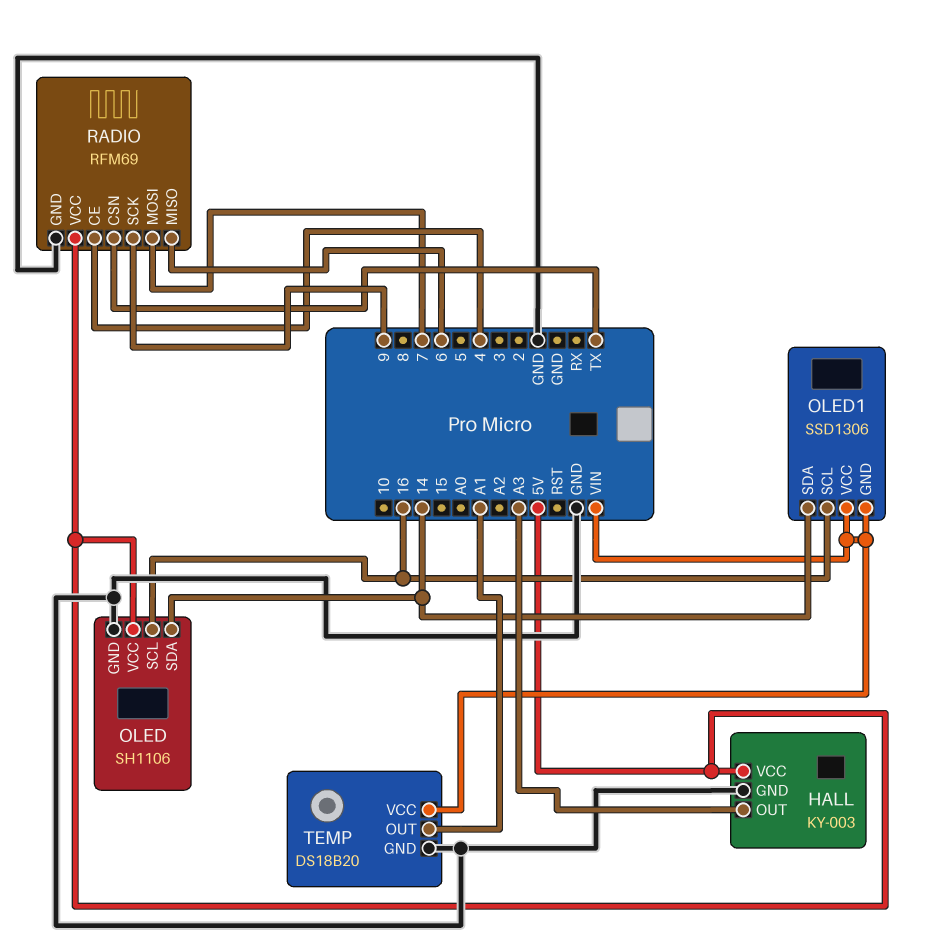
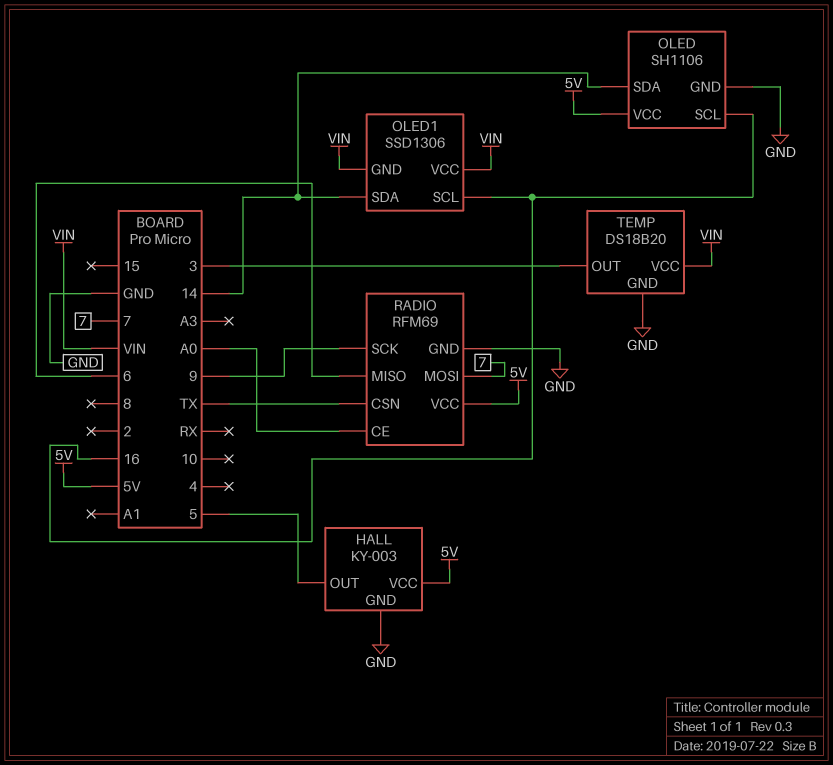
HALL pin OUT: A3 -> 5
RADIO pin CE: 4 -> A0
TEMP pin OUT: A1 -> 3

